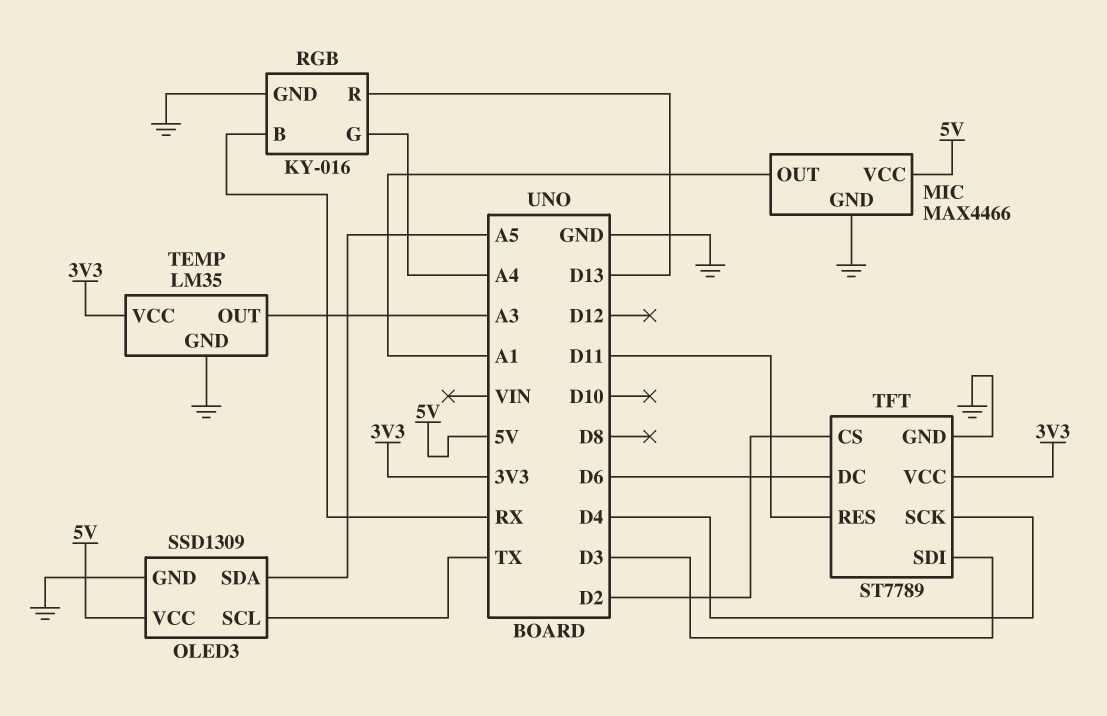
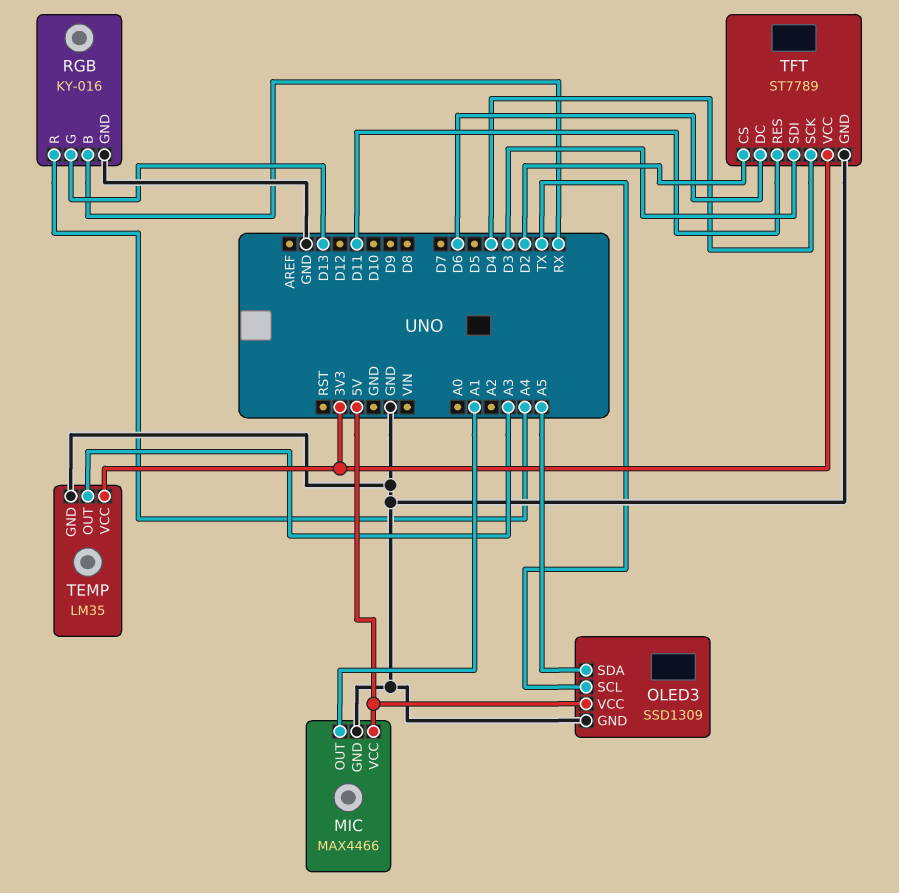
RGB pin G: A4 -> D13
RGB pin R: D13 -> A4

